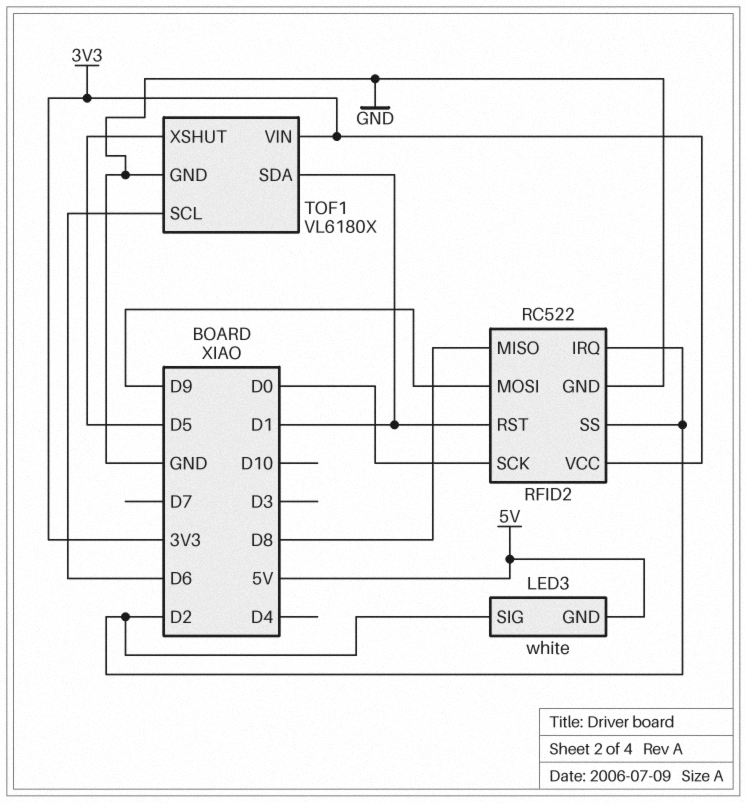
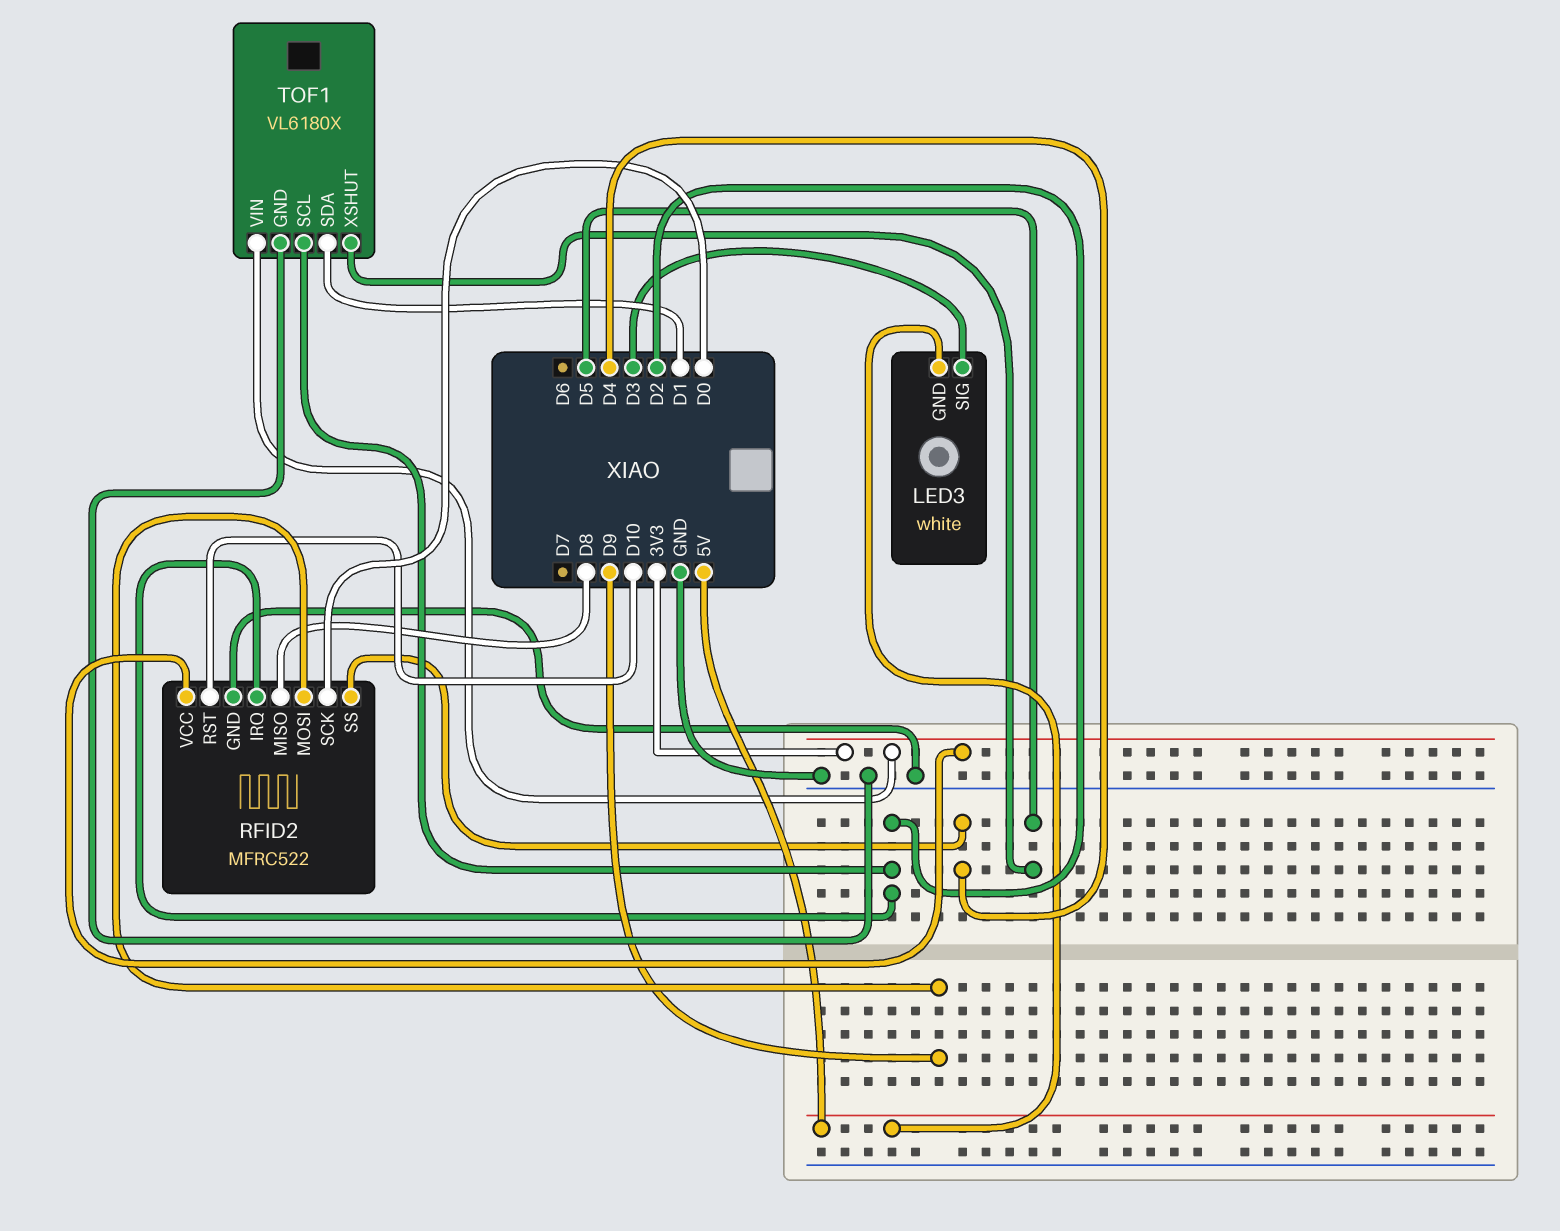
LED3 pin SIG: D2 -> D3
RFID2: RC522 -> MFRC522
RFID2 pin RST: D1 -> D10
RFID2 pin SS: D2 -> D4
TOF1 pin SCL: D6 -> D2

